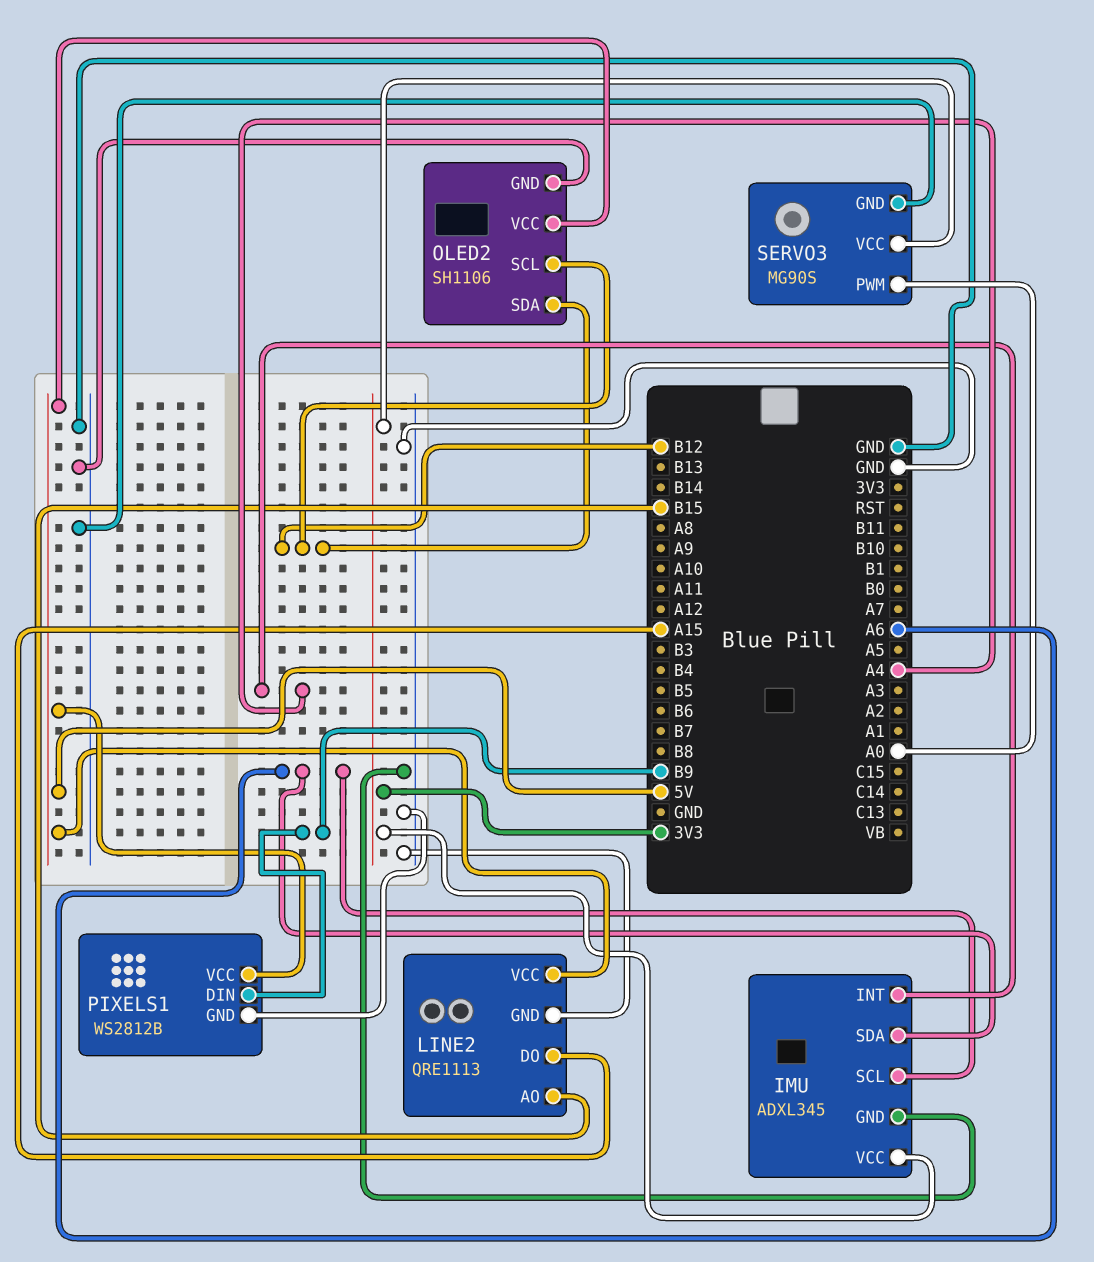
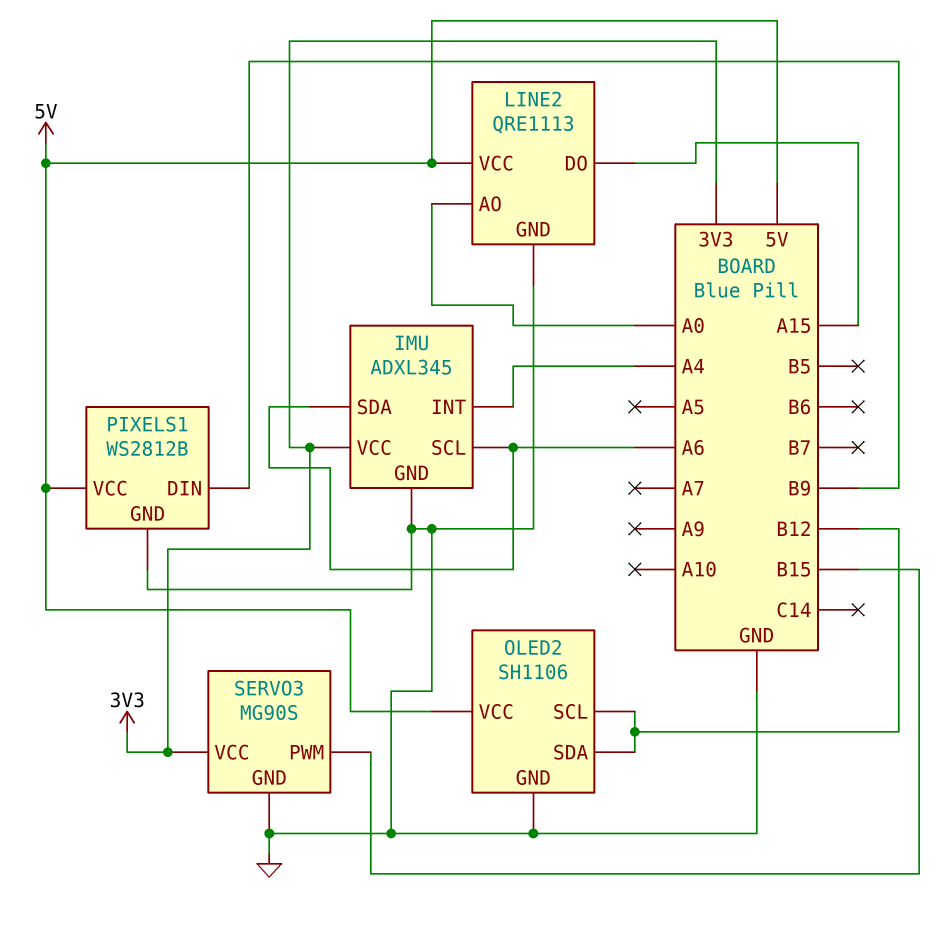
LINE2 pin AO: B15 -> A0
SERVO3 pin PWM: A0 -> B15

